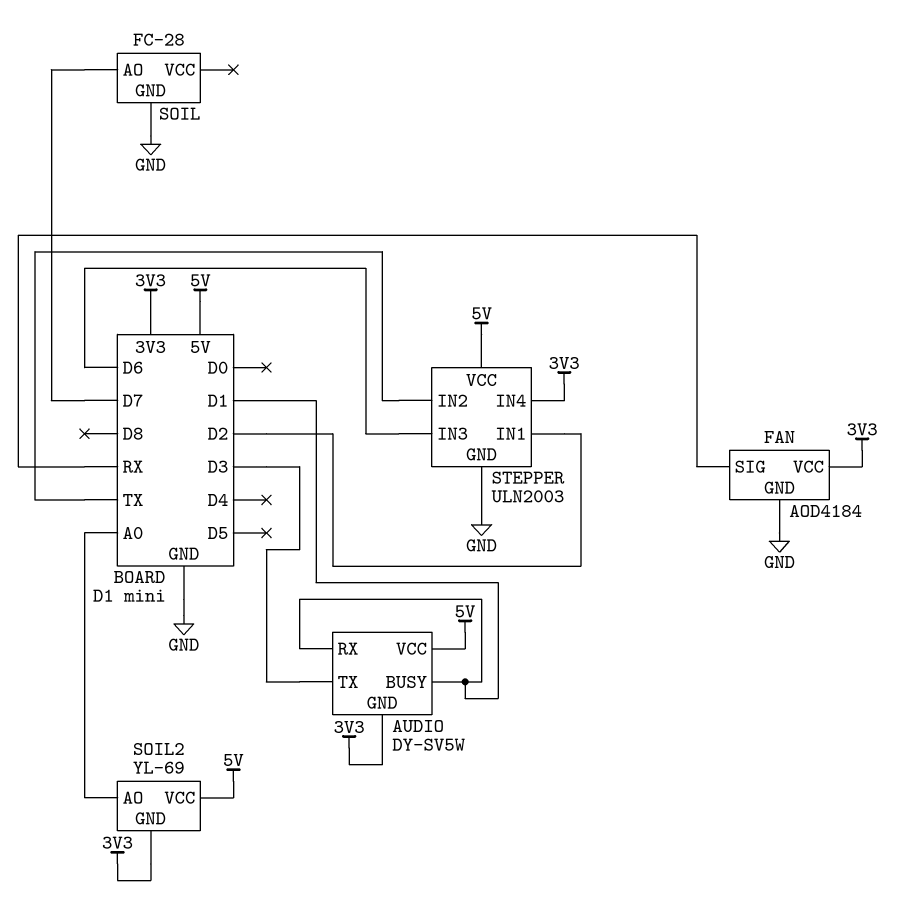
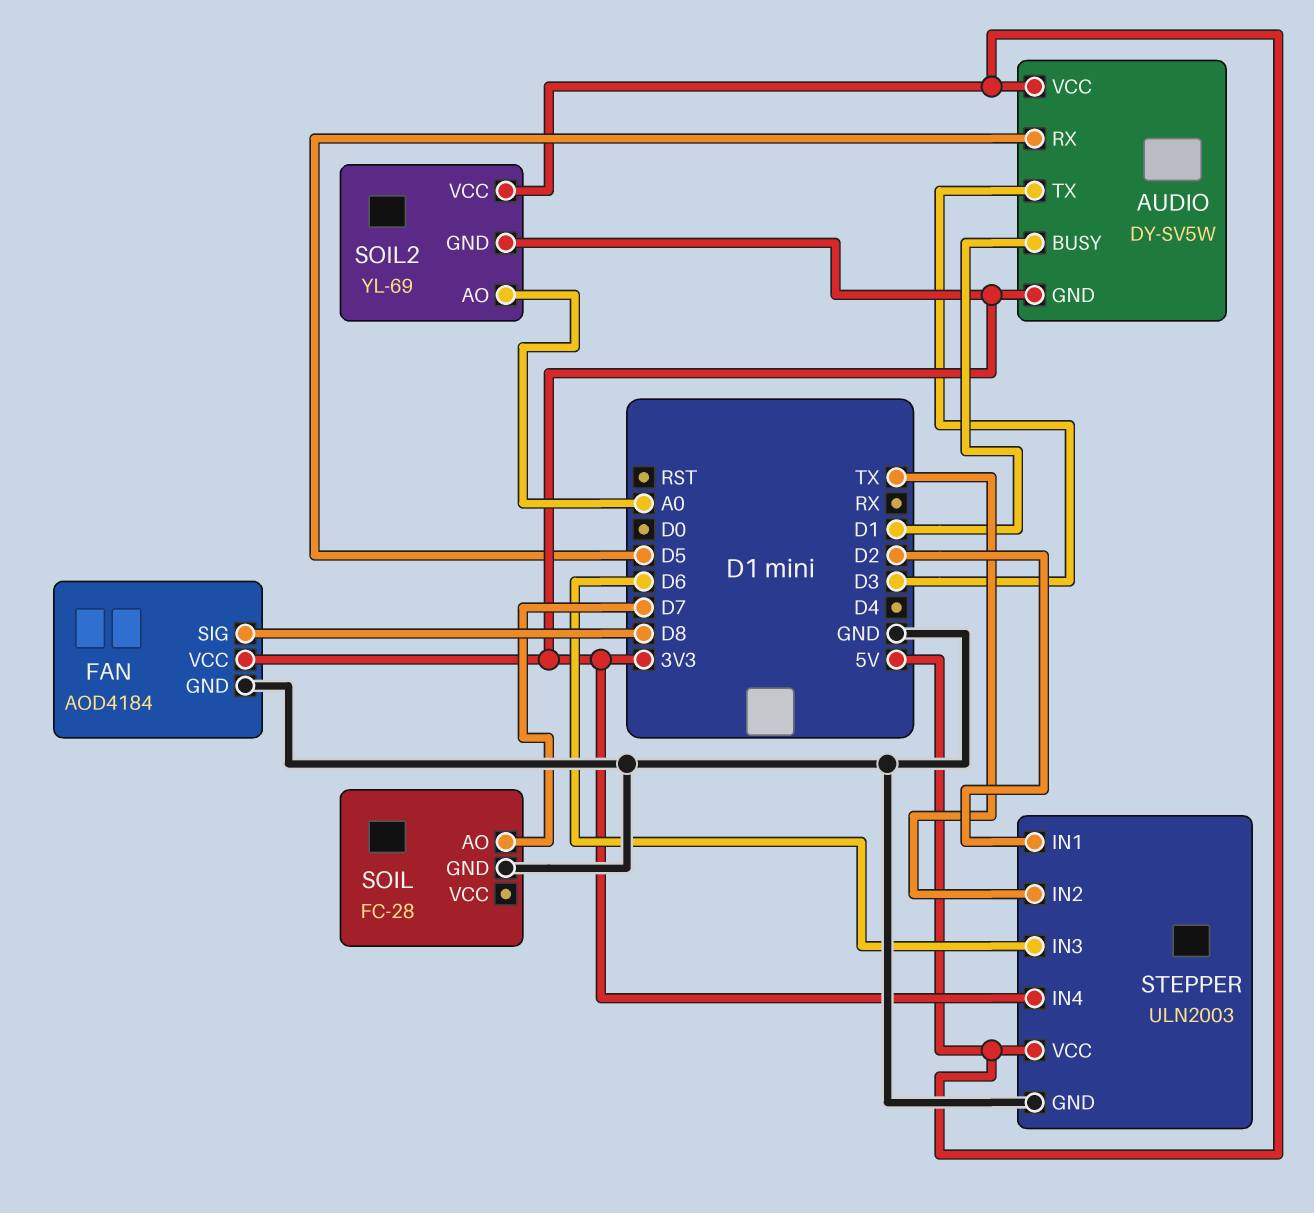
AUDIO pin RX: D1 -> D5
FAN pin SIG: RX -> D8

